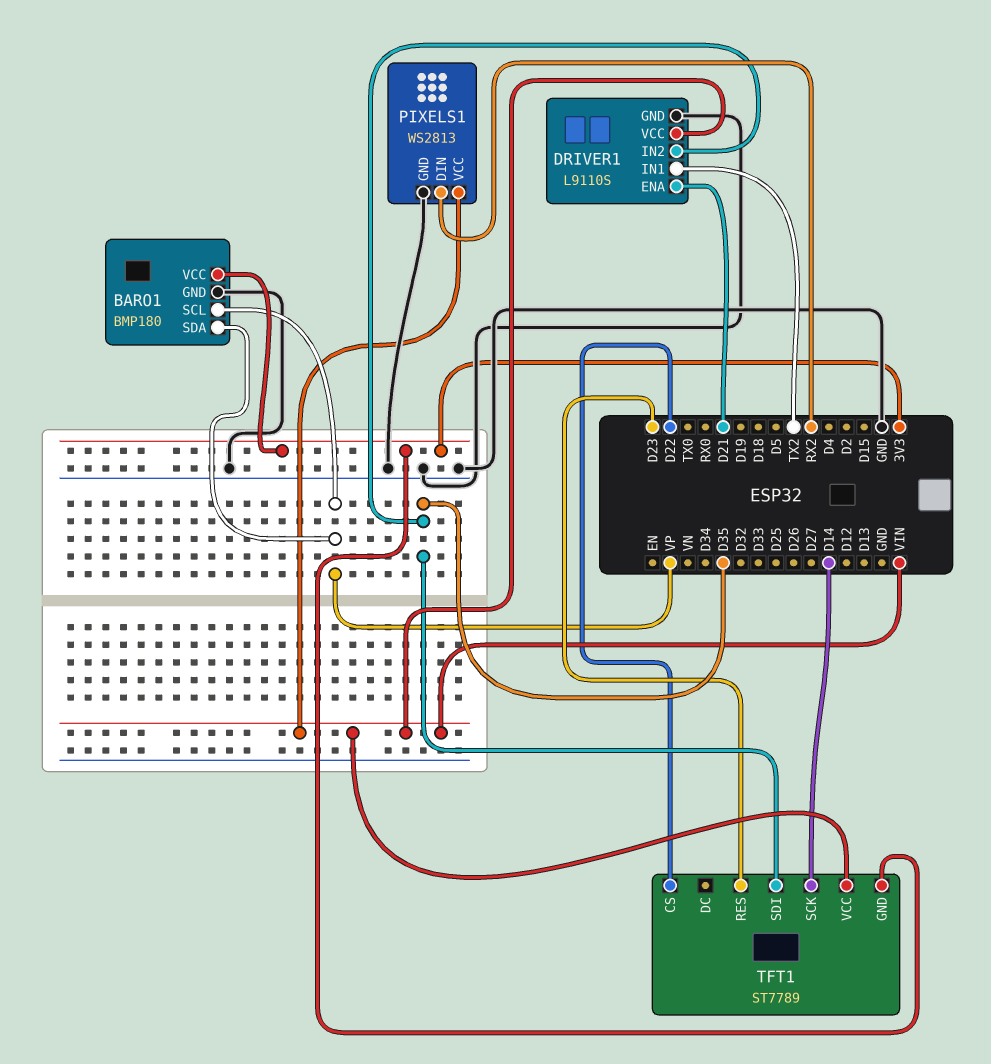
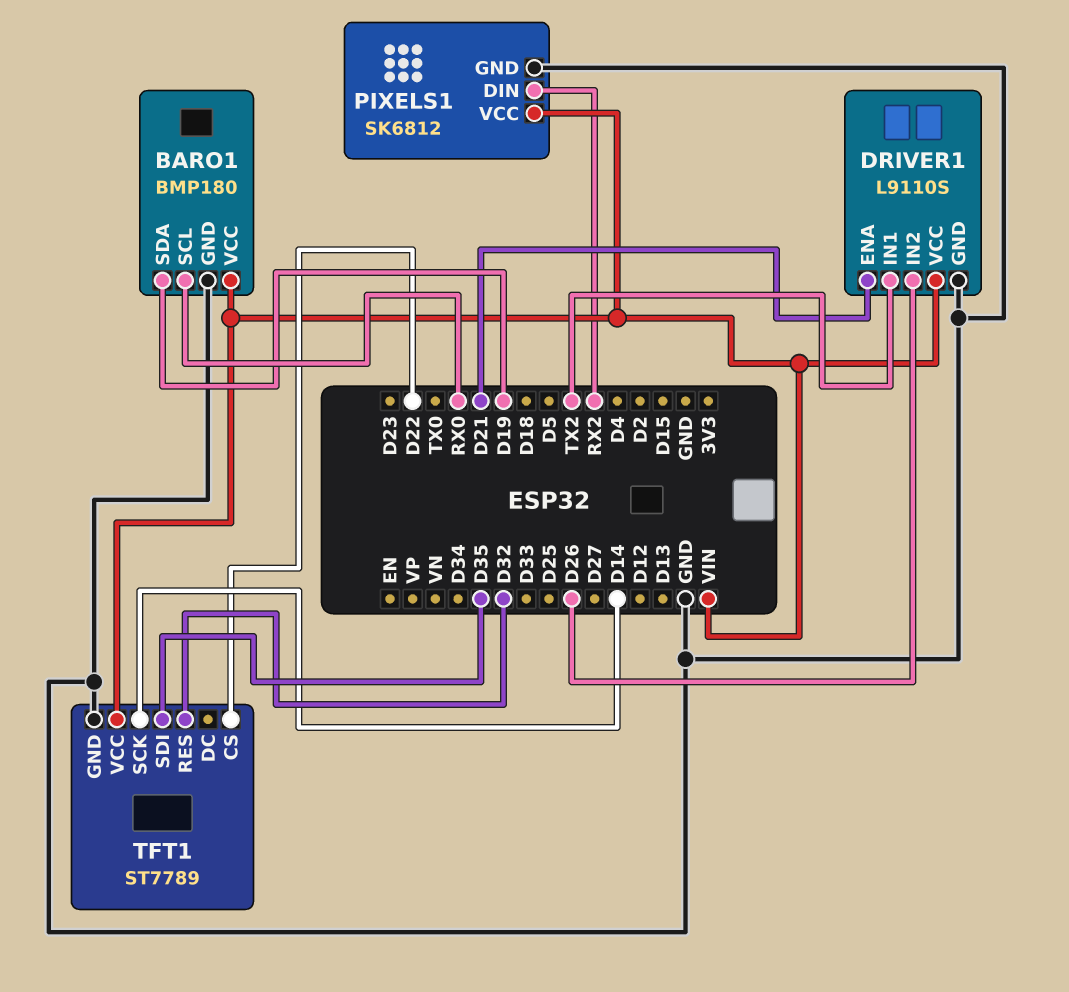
BARO1 pin SCL: VP -> RX0
BARO1 pin SDA: VP -> D19
BARO1 pin VCC: 3V3 -> VIN
DRIVER1 pin IN2: D35 -> D26
PIXELS1: WS2813 -> SK6812
TFT1 pin GND: 3V3 -> GND
TFT1 pin RES: D23 -> D32

